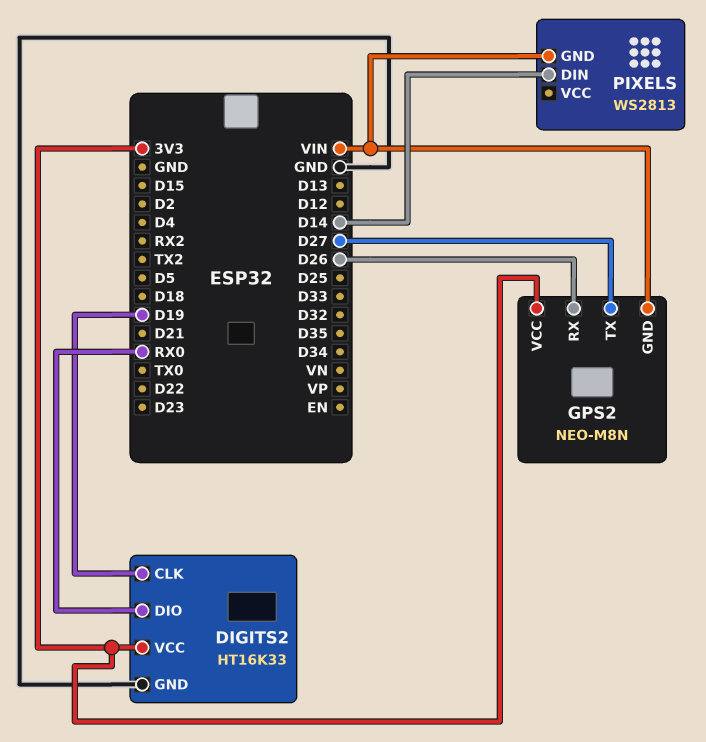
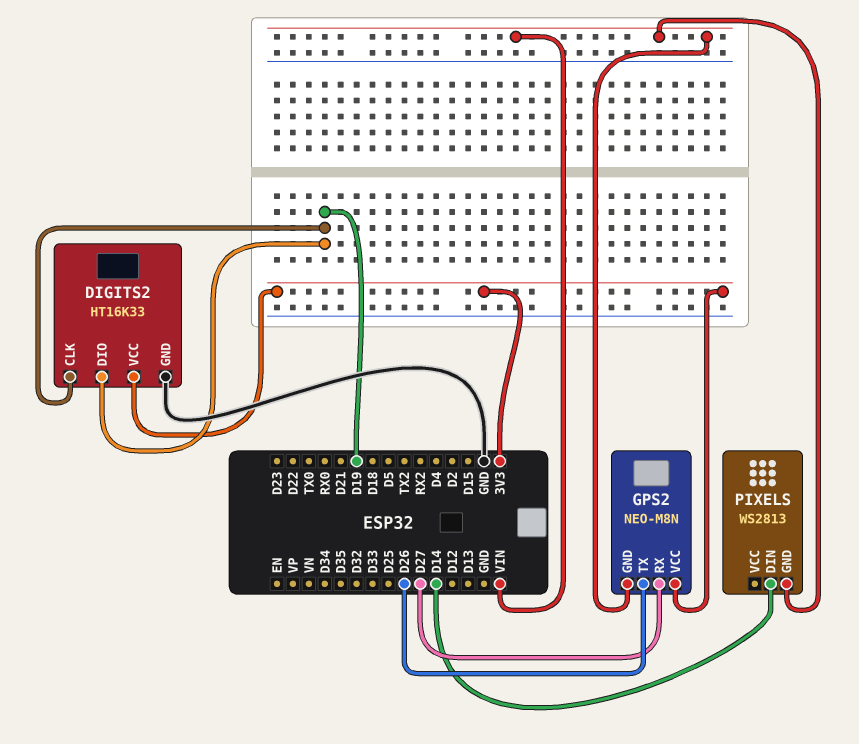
DIGITS2 pin DIO: RX0 -> D19
GPS2 pin RX: D26 -> D27
GPS2 pin TX: D27 -> D26

